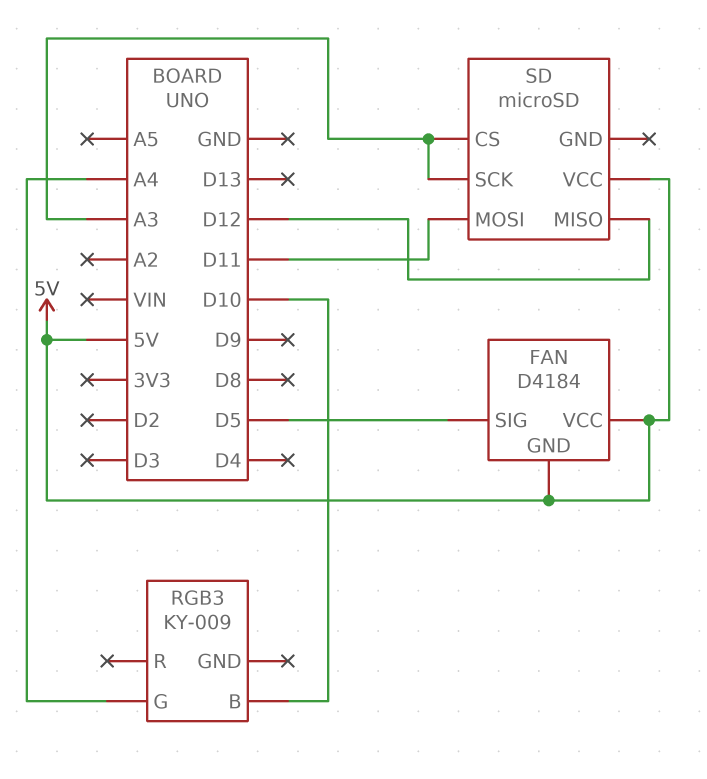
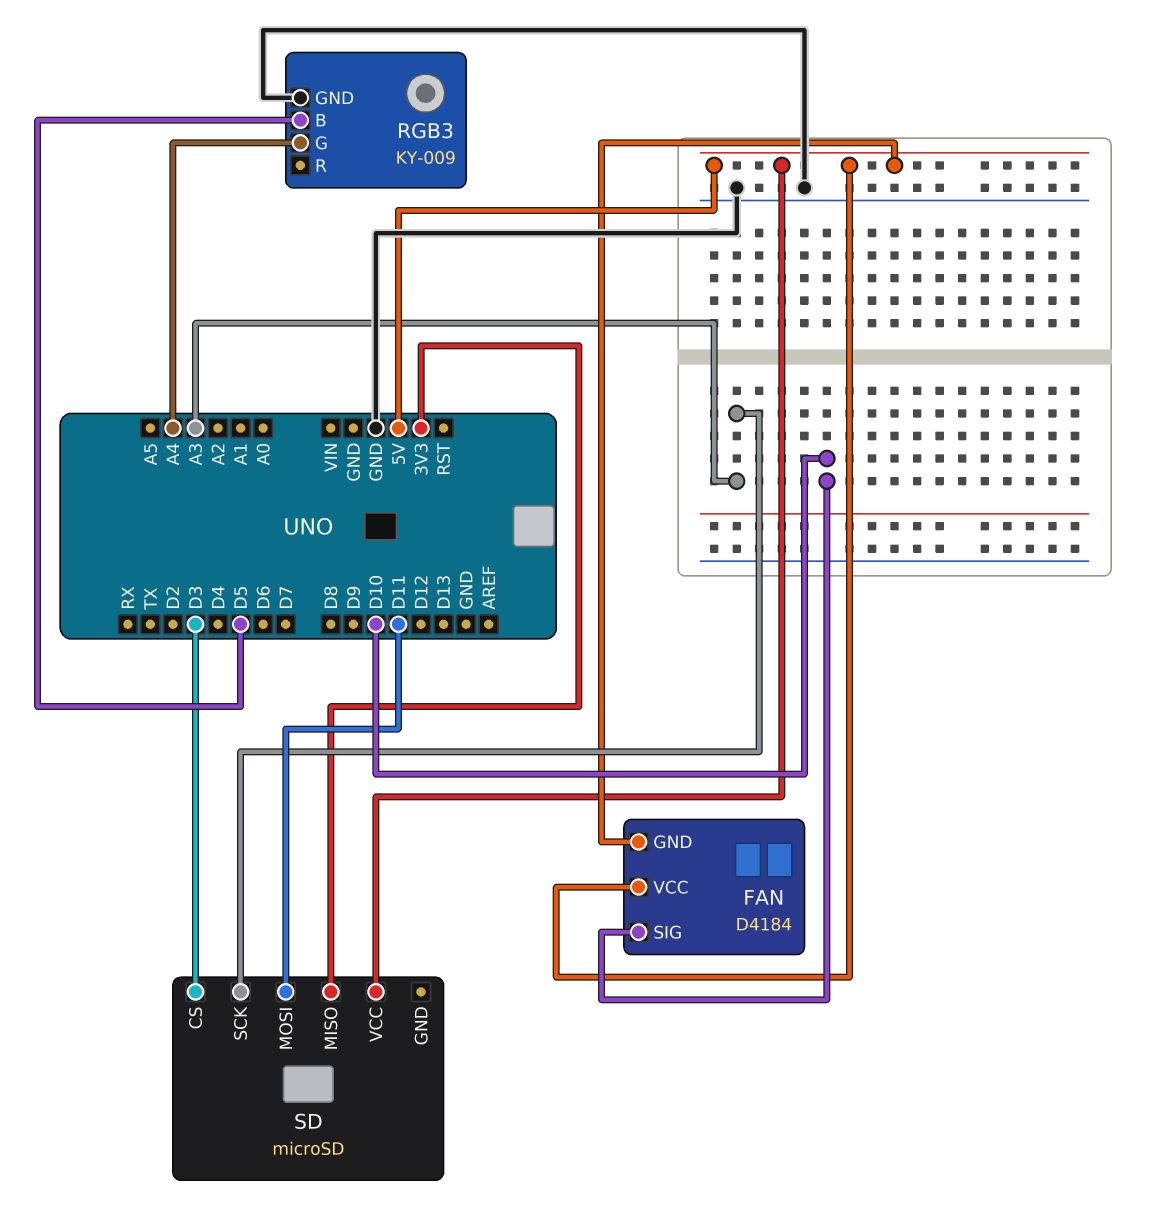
FAN pin SIG: D5 -> D10
RGB3 pin B: D10 -> D5
RGB3 pin GND: none -> GND
SD pin CS: A3 -> D3
SD pin MISO: D12 -> 3V3

